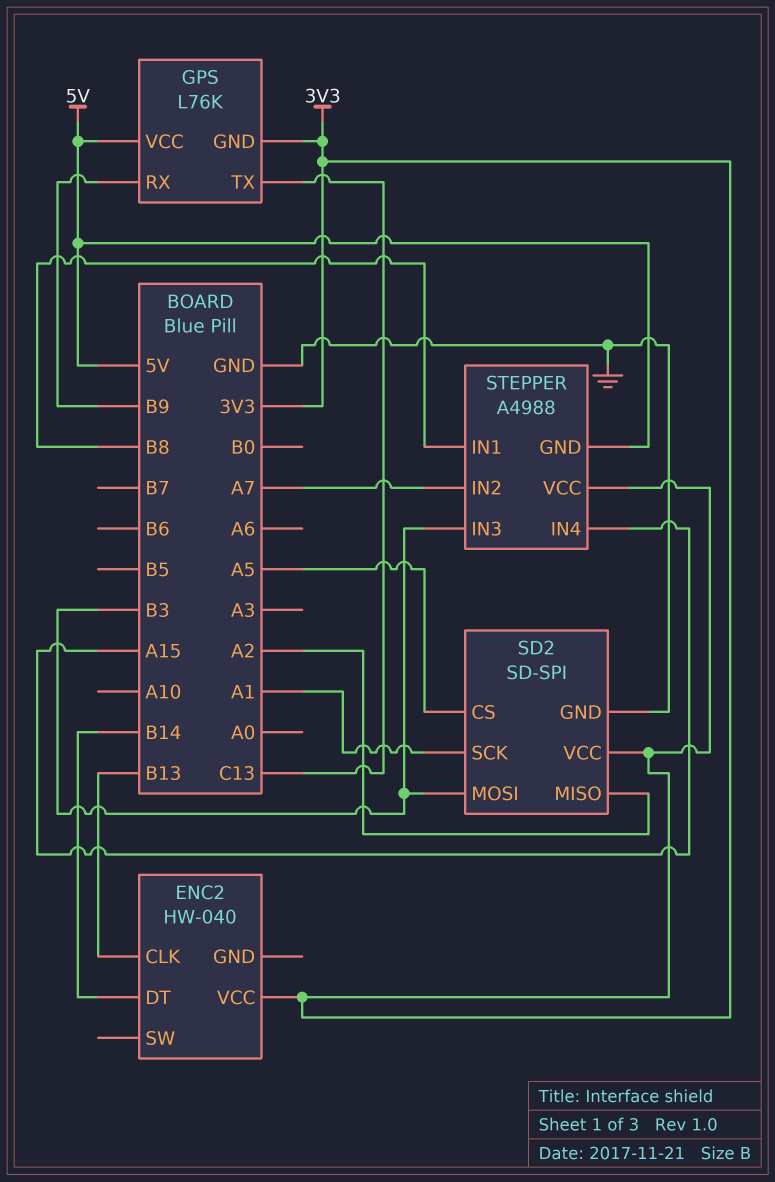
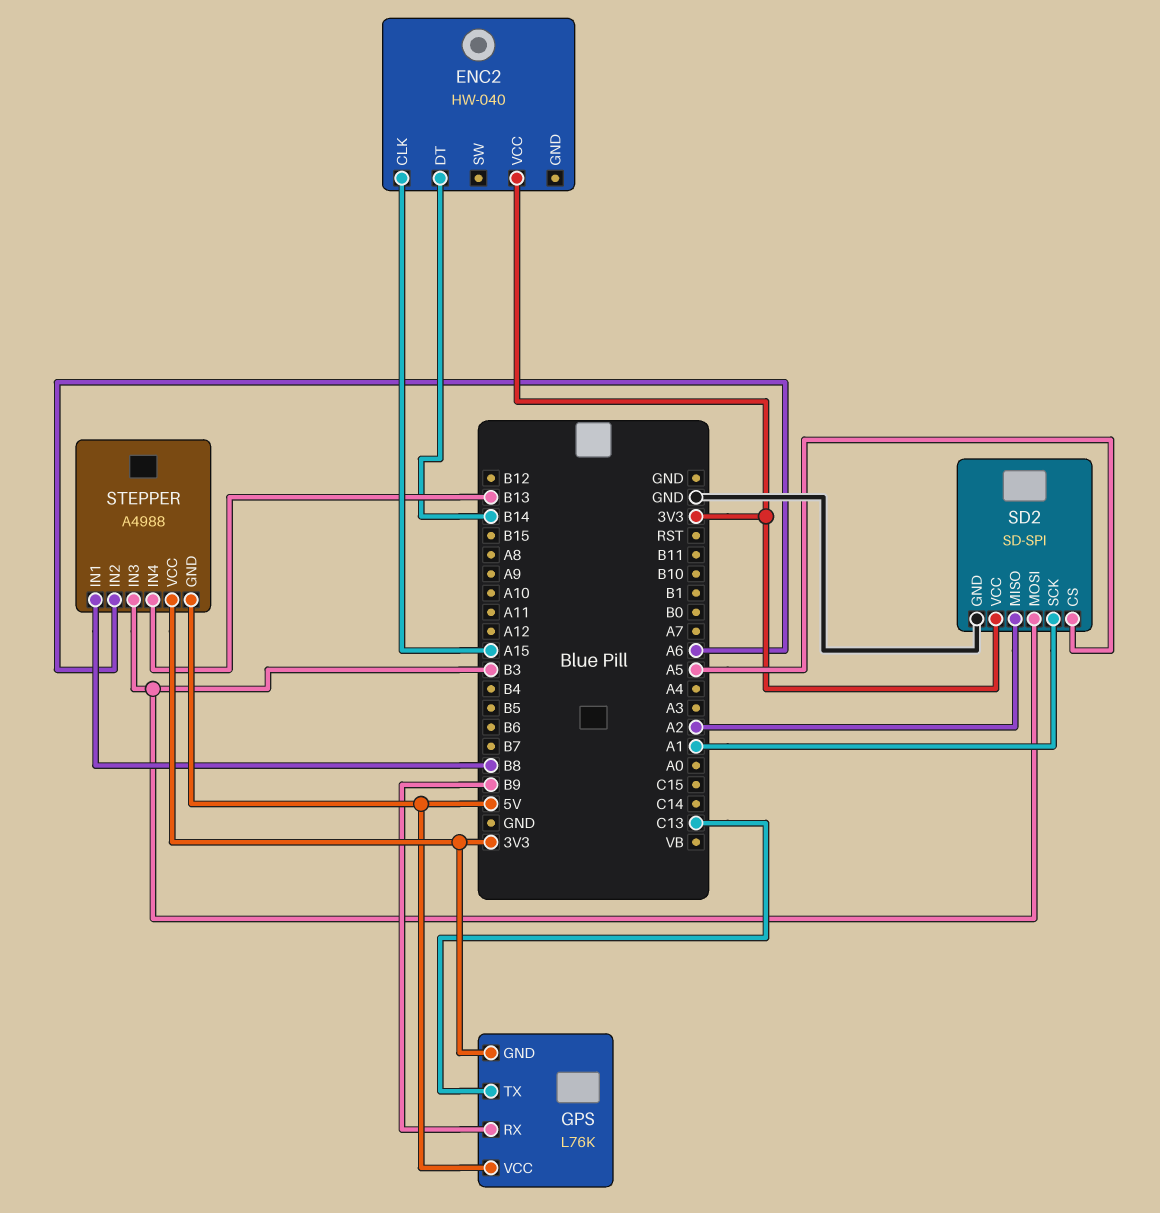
ENC2 pin CLK: B13 -> A15
STEPPER pin IN2: A7 -> A6
STEPPER pin IN4: A15 -> B13

